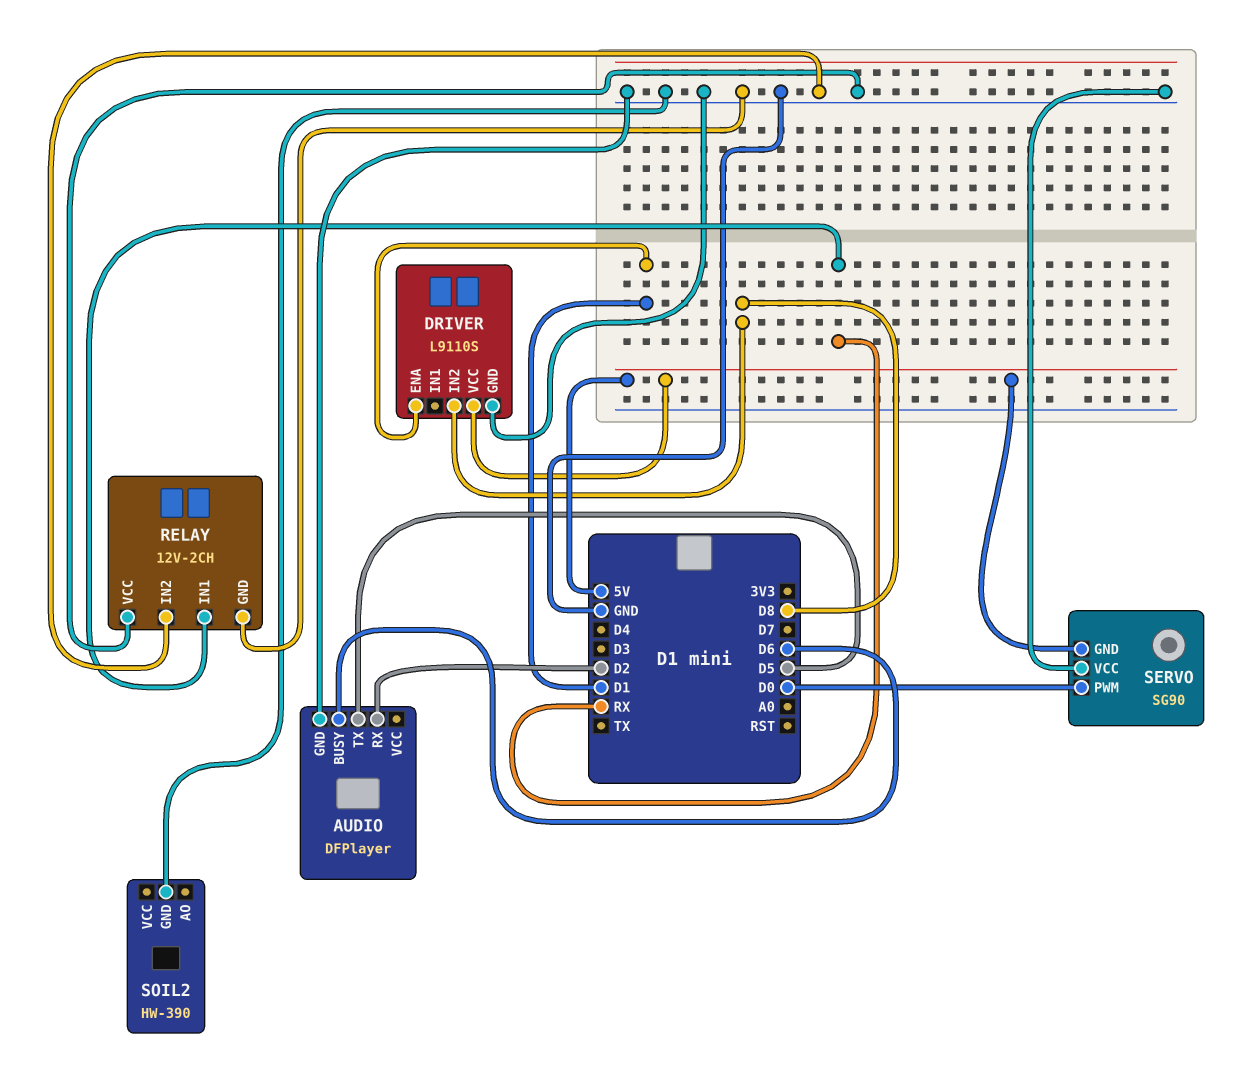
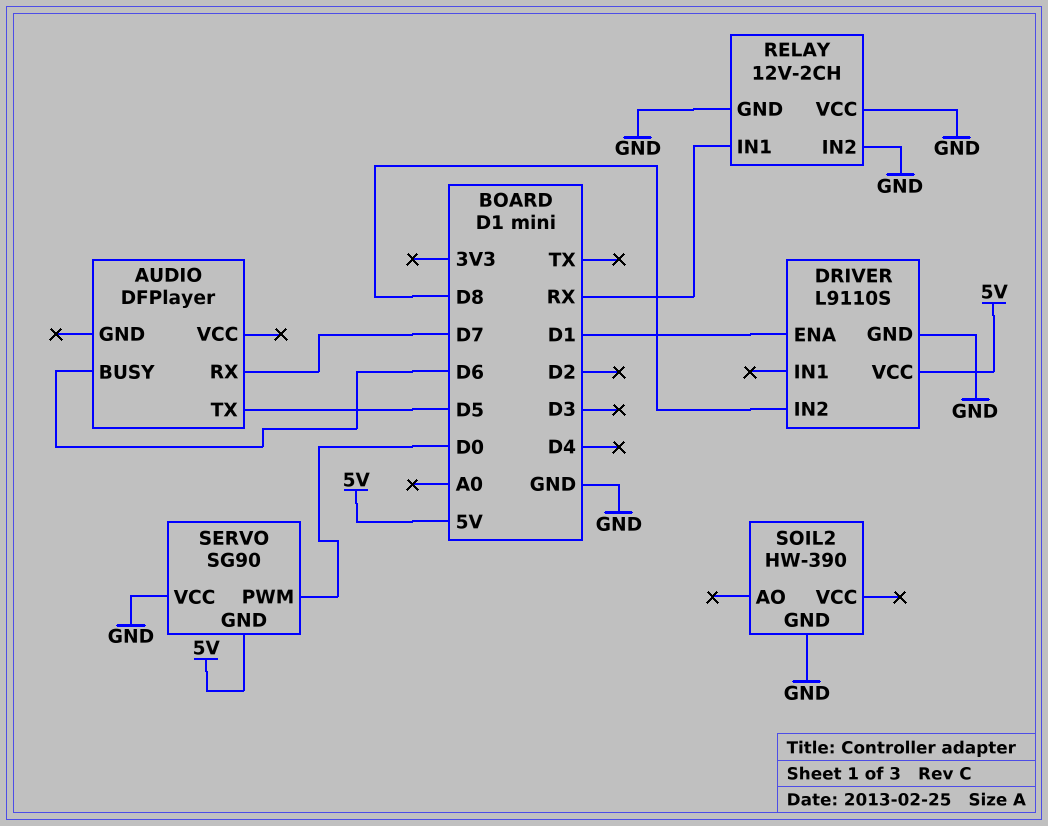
AUDIO pin GND: GND -> none
AUDIO pin RX: D2 -> D7

